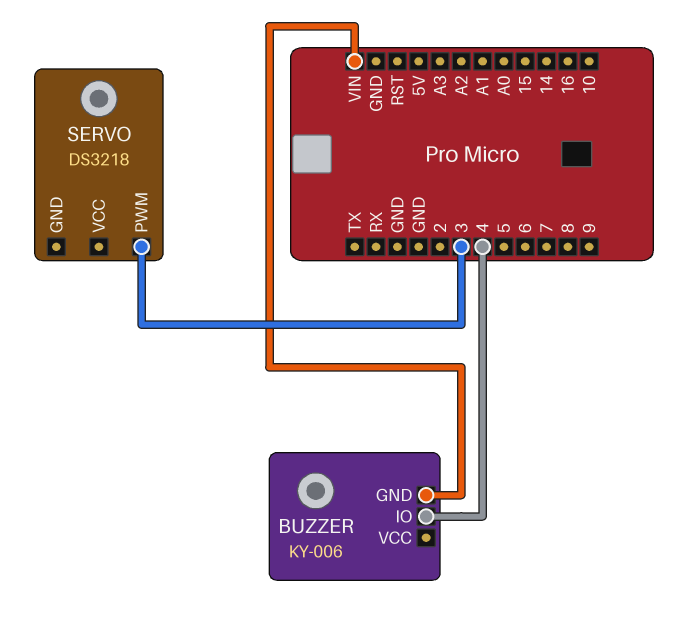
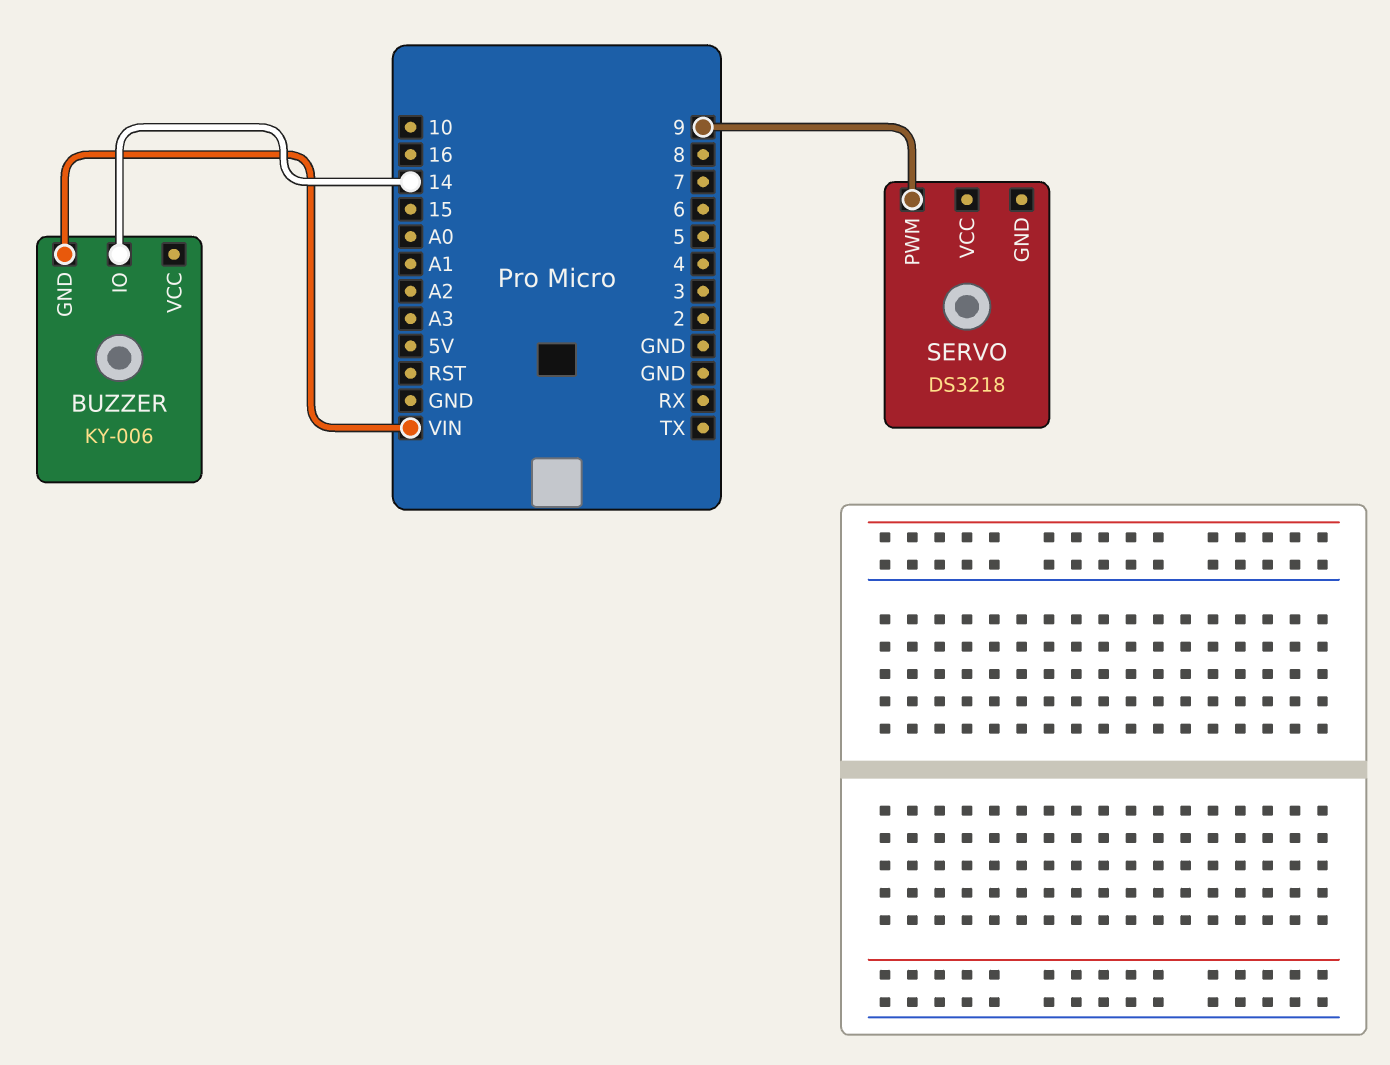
BUZZER pin IO: 4 -> 14
SERVO pin PWM: 3 -> 9

